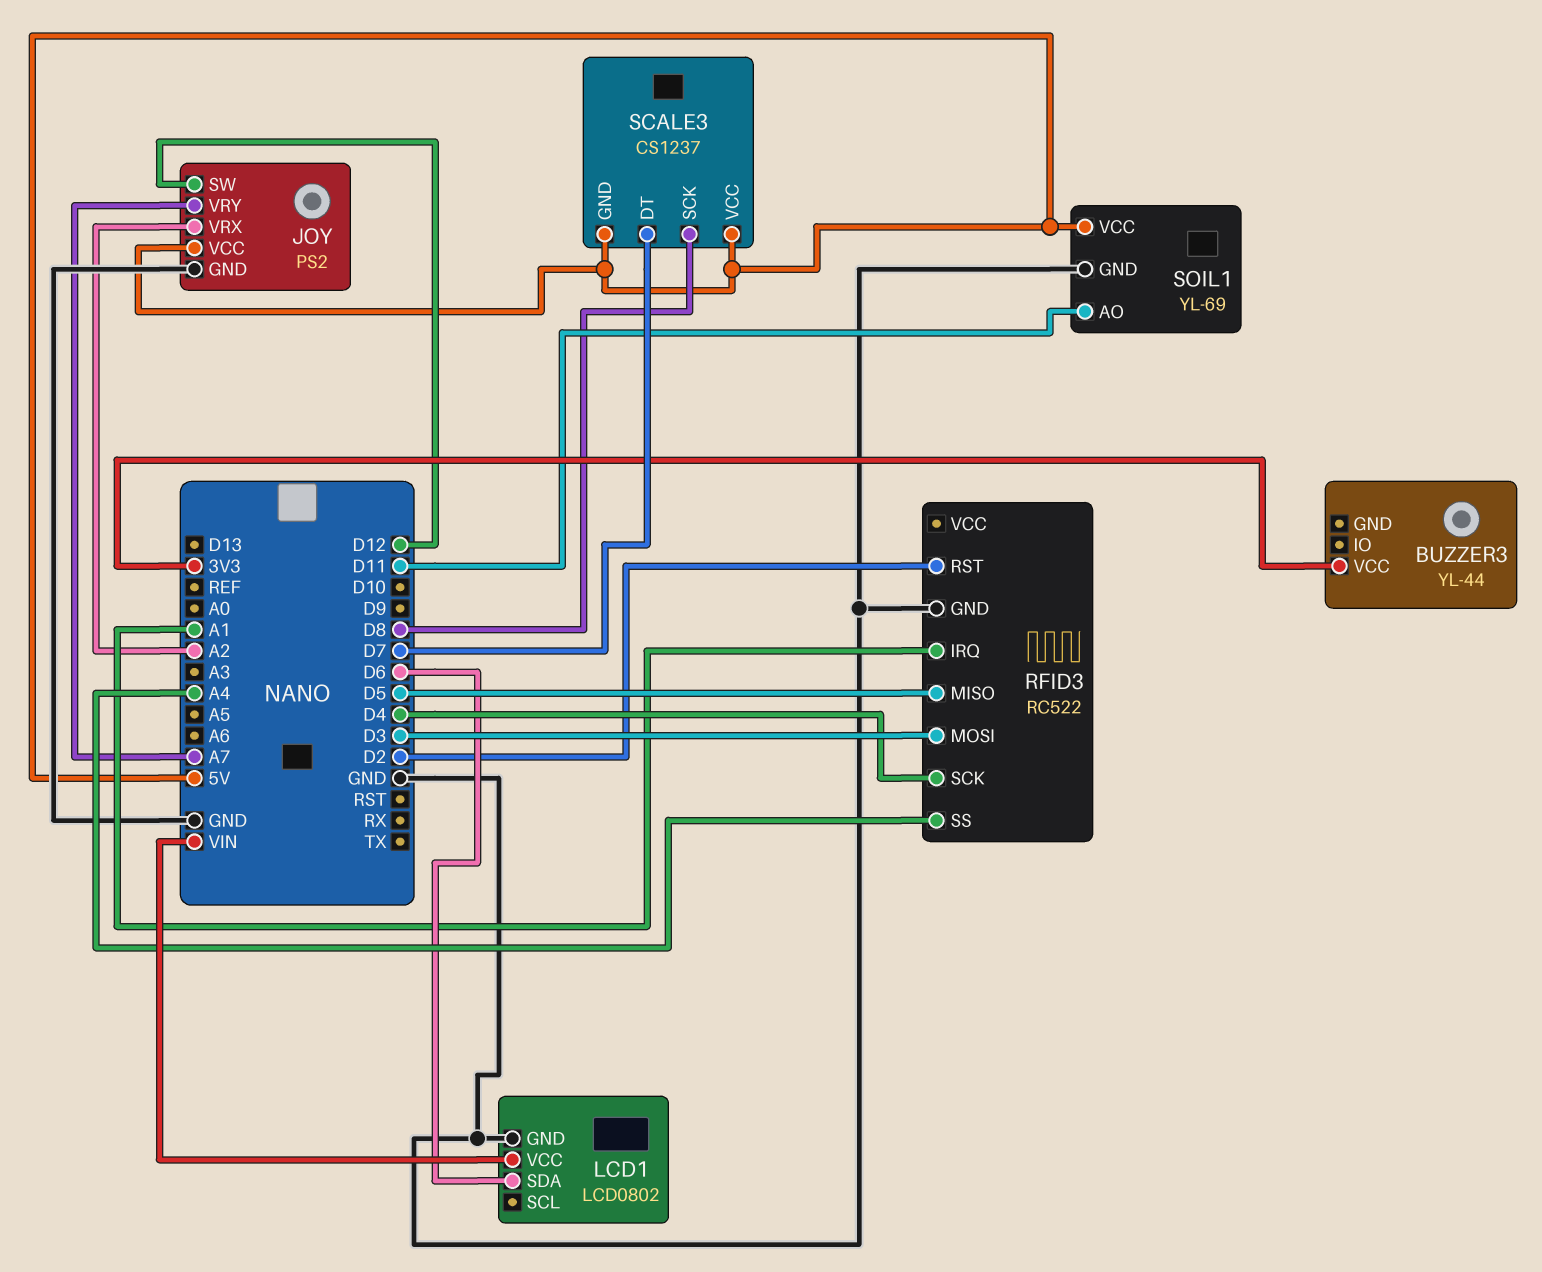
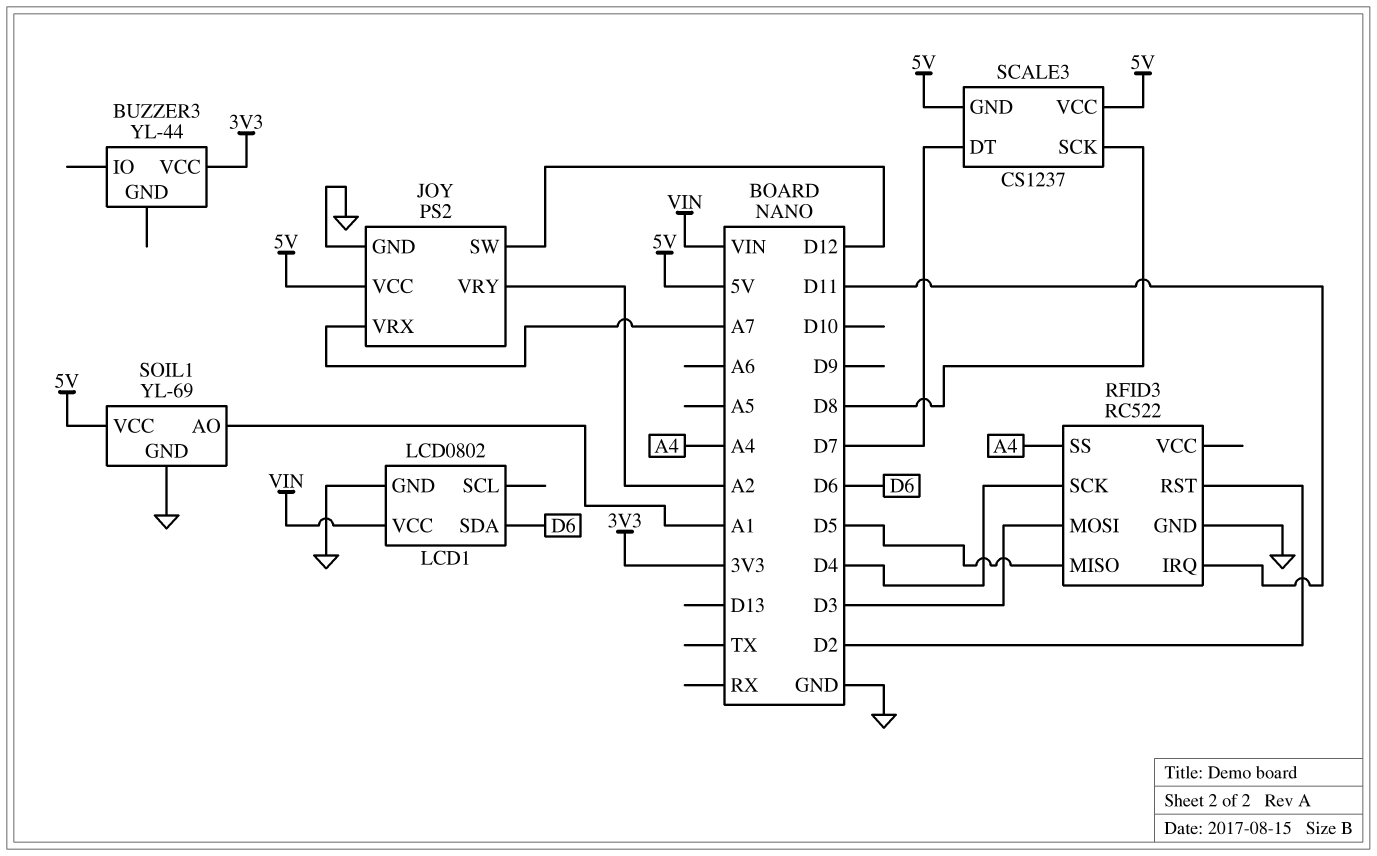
JOY pin VRX: A2 -> A7
JOY pin VRY: A7 -> A2
RFID3 pin IRQ: A1 -> D11
SOIL1 pin AO: D11 -> A1

